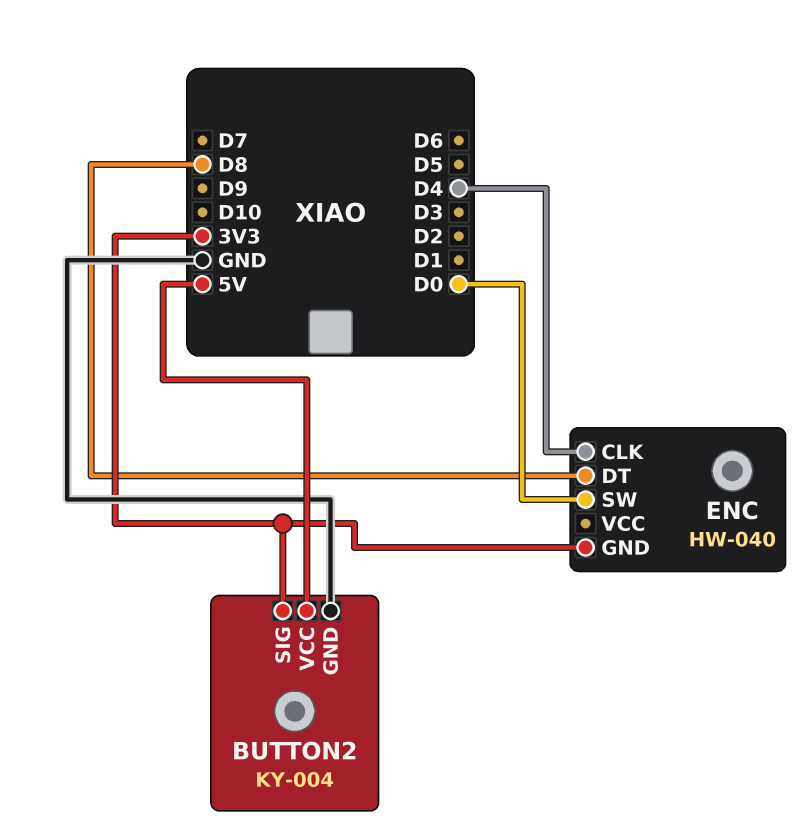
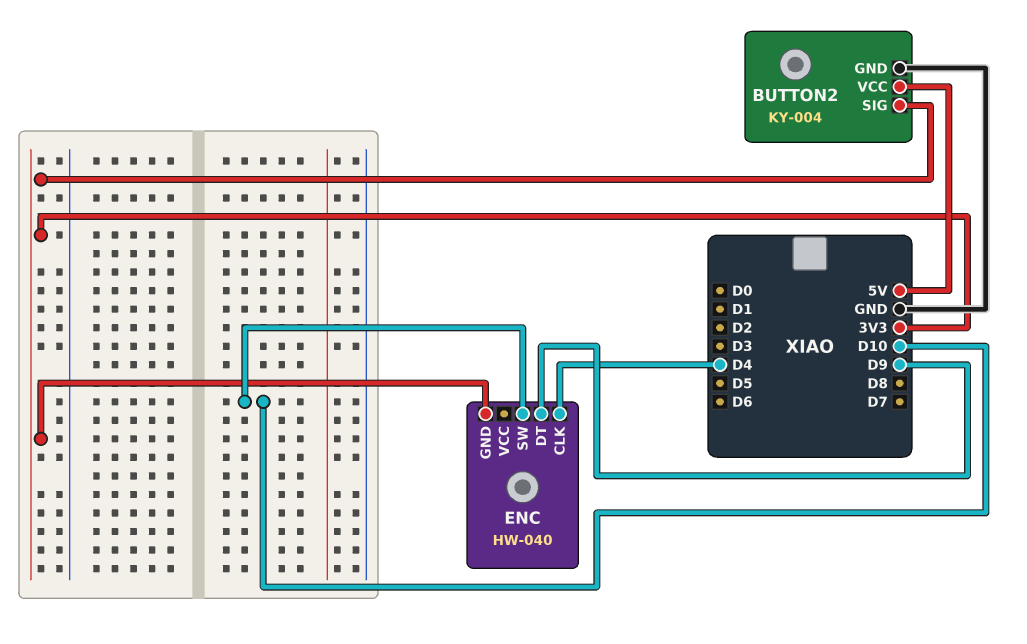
ENC pin DT: D8 -> D9
ENC pin SW: D0 -> D10

